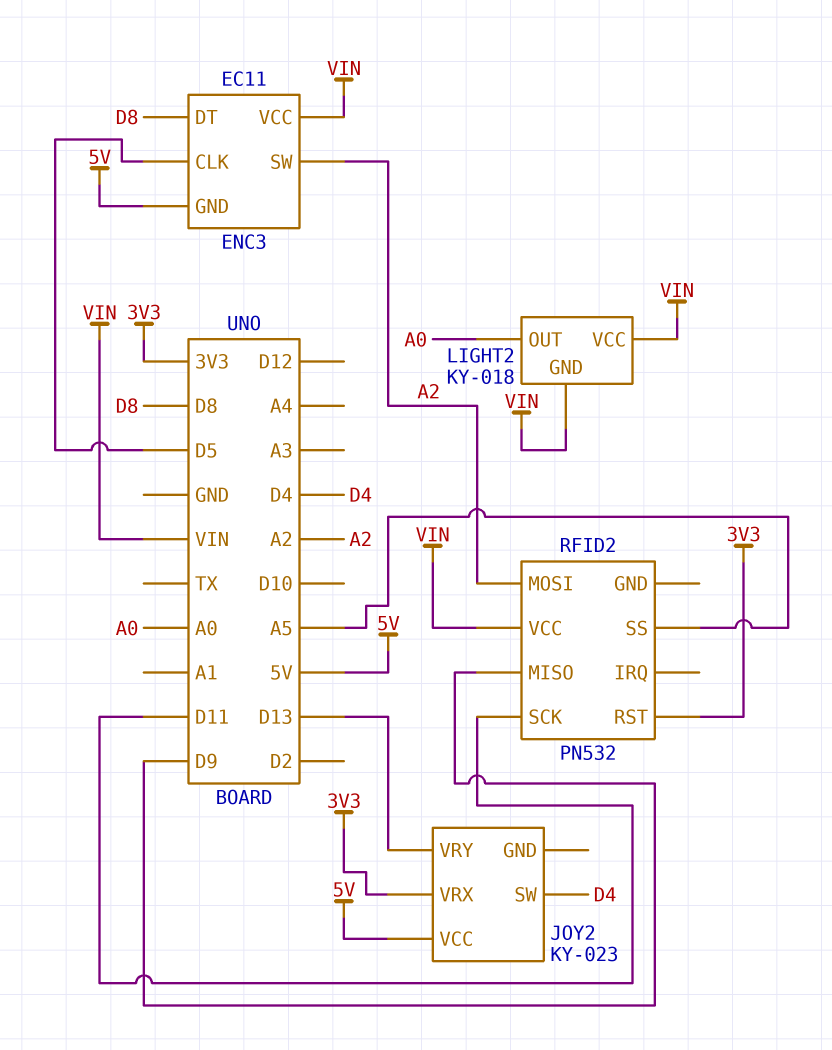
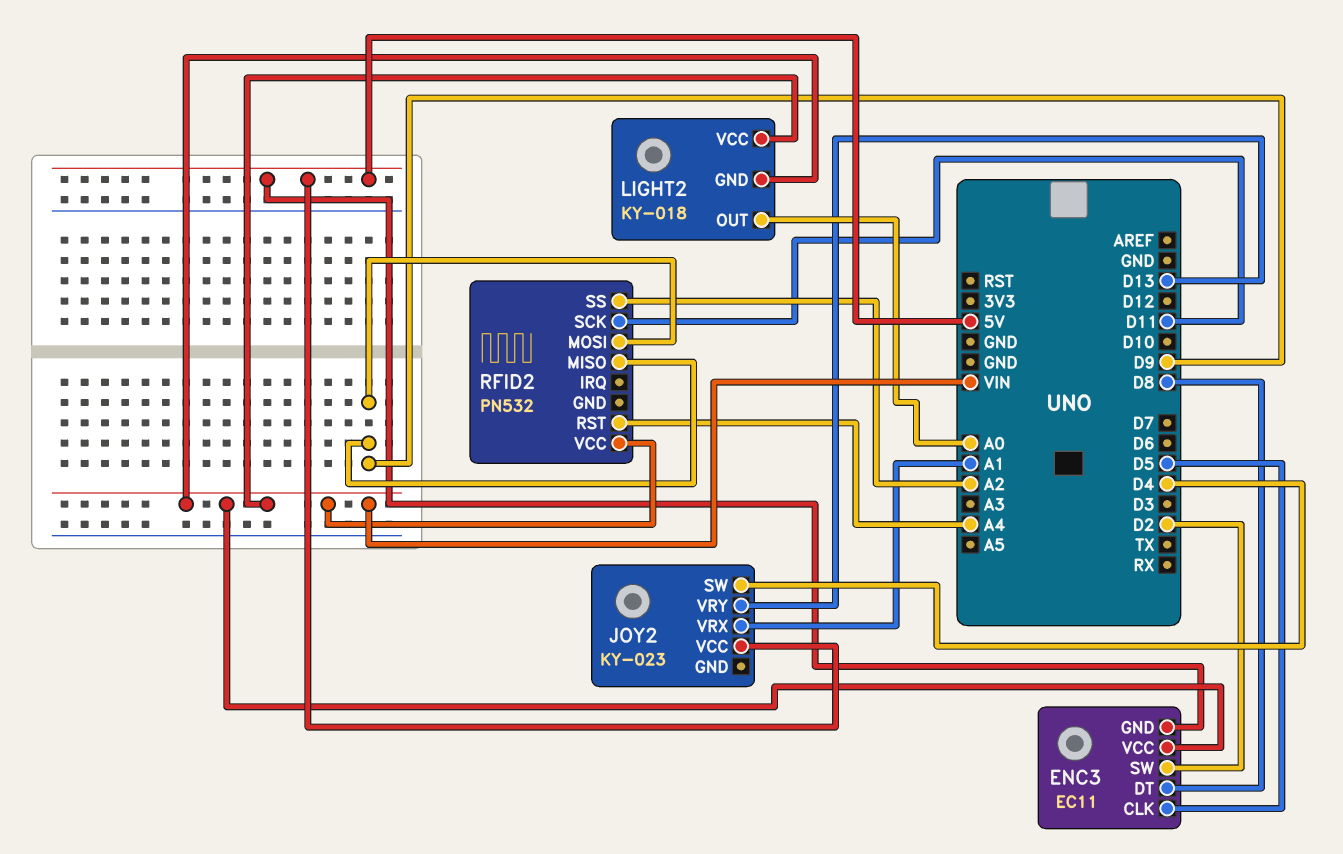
ENC3 pin SW: A2 -> D2
JOY2 pin VRX: 3V3 -> A1
RFID2 pin MOSI: A2 -> D9
RFID2 pin RST: 3V3 -> A4
RFID2 pin SS: A5 -> A2

